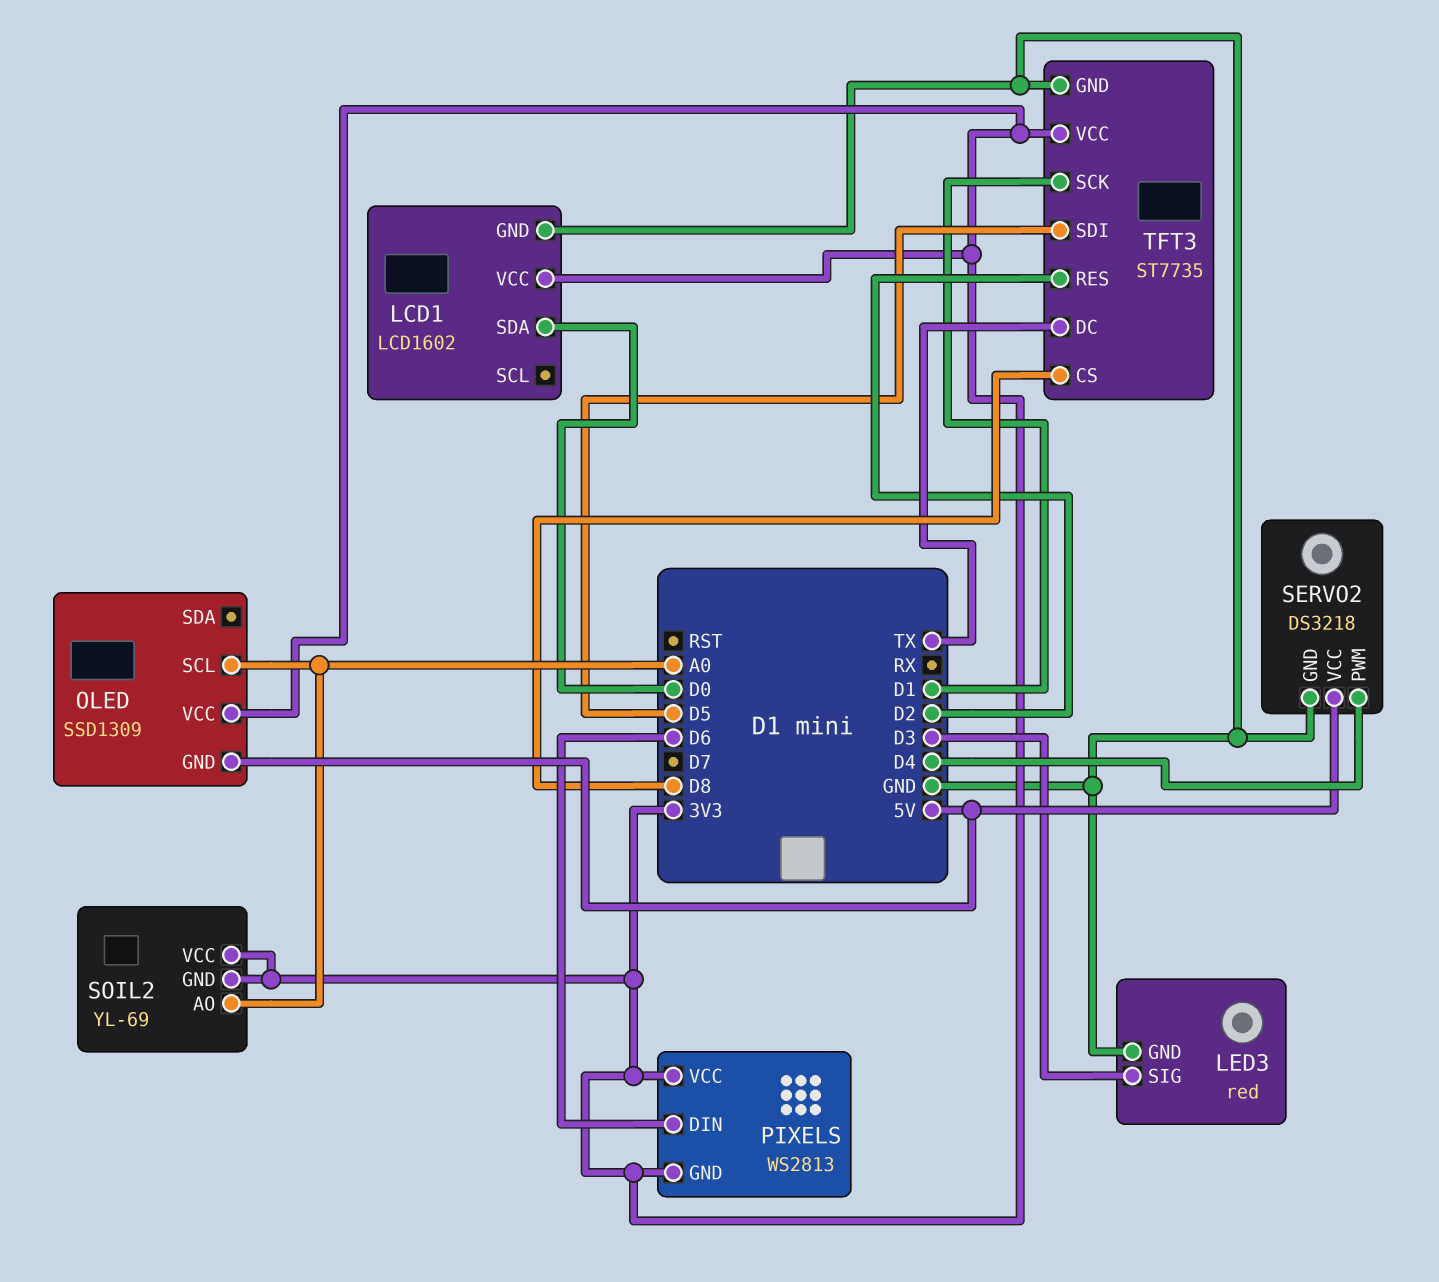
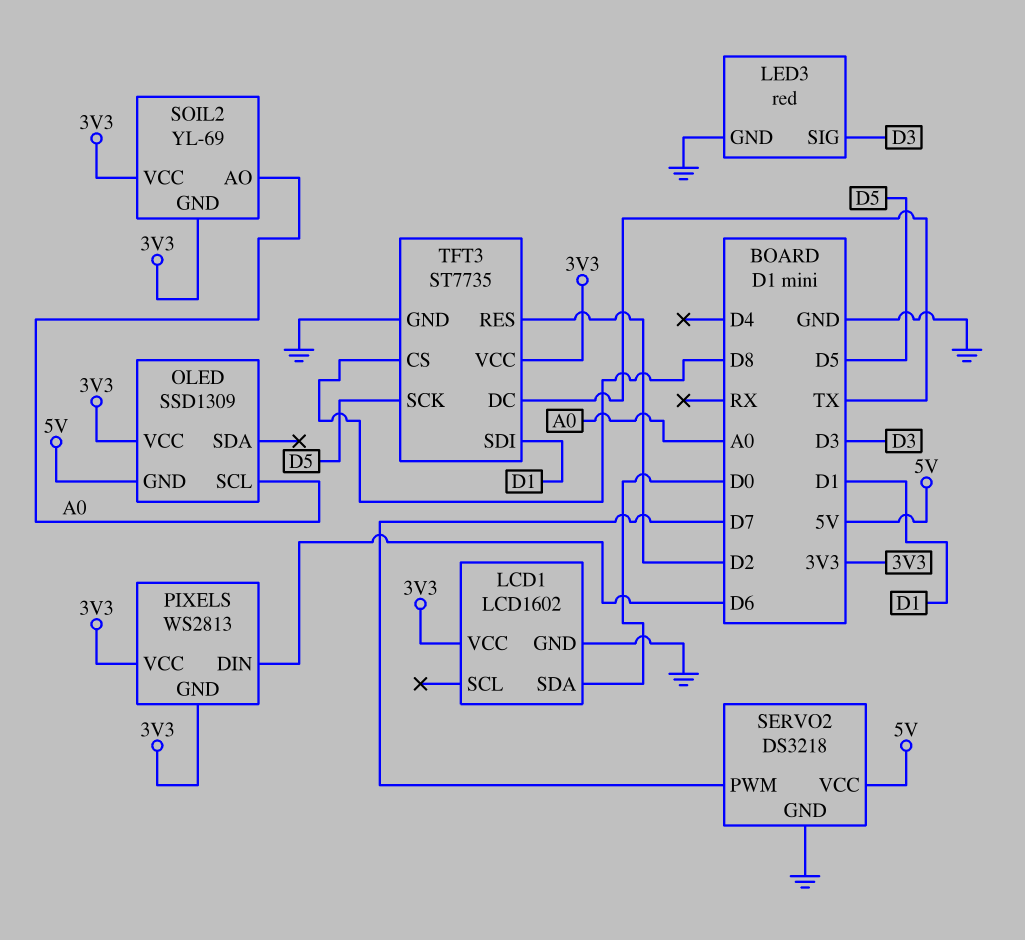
SERVO2 pin PWM: D4 -> D7
TFT3 pin SCK: D1 -> D5
TFT3 pin SDI: D5 -> D1

